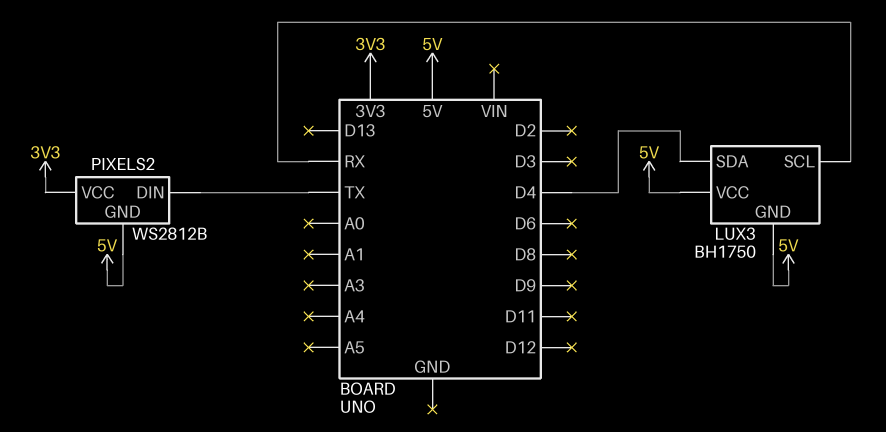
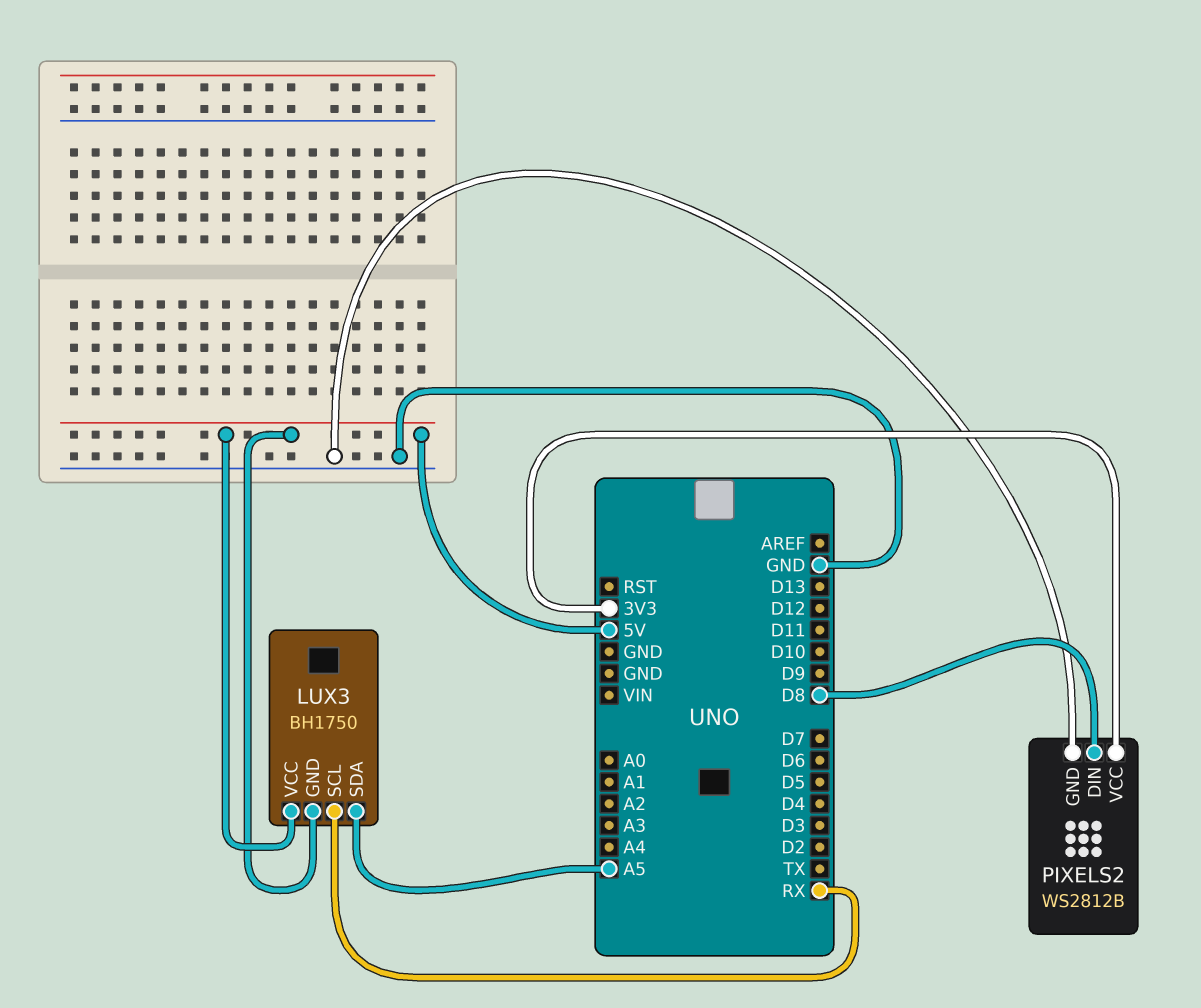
LUX3 pin SDA: D4 -> A5
PIXELS2 pin DIN: TX -> D8
PIXELS2 pin GND: 5V -> GND

